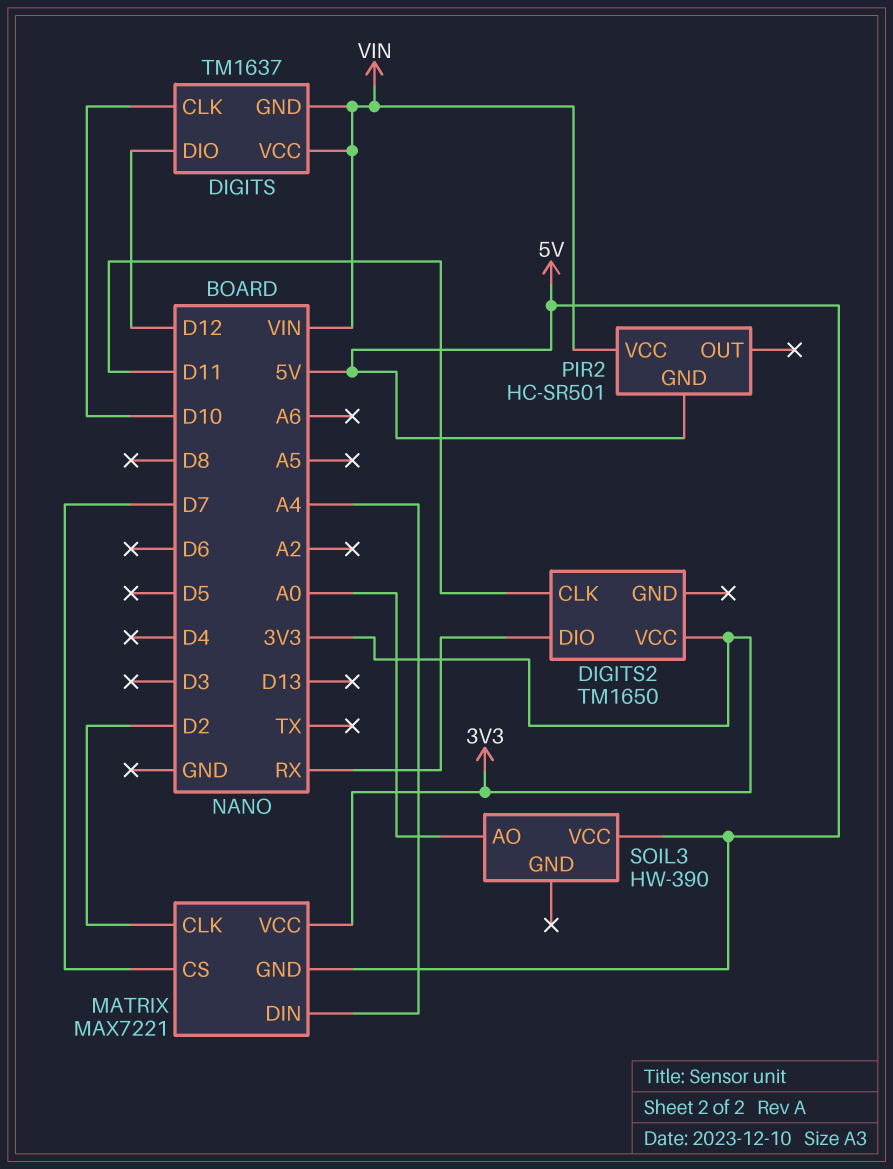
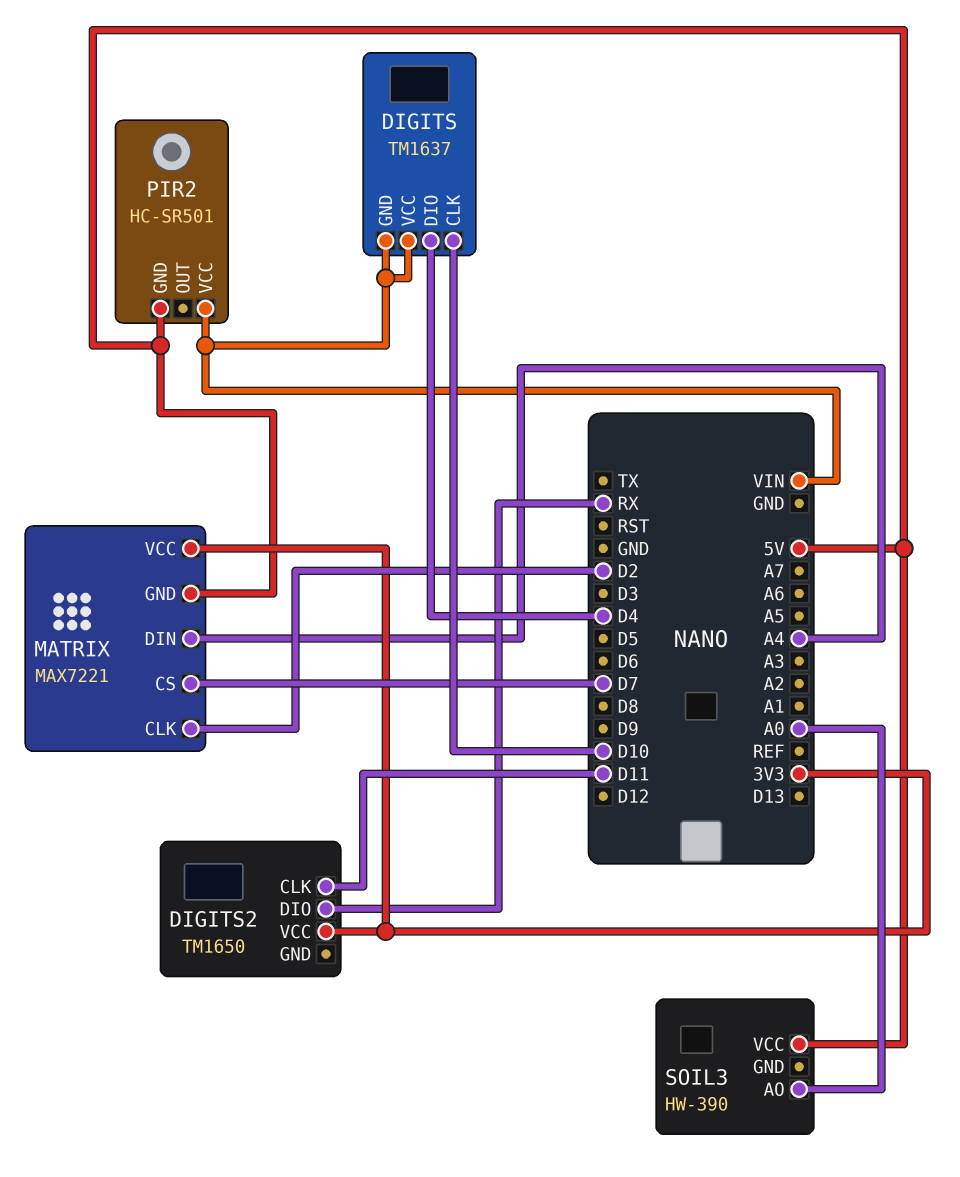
DIGITS pin DIO: D12 -> D4

